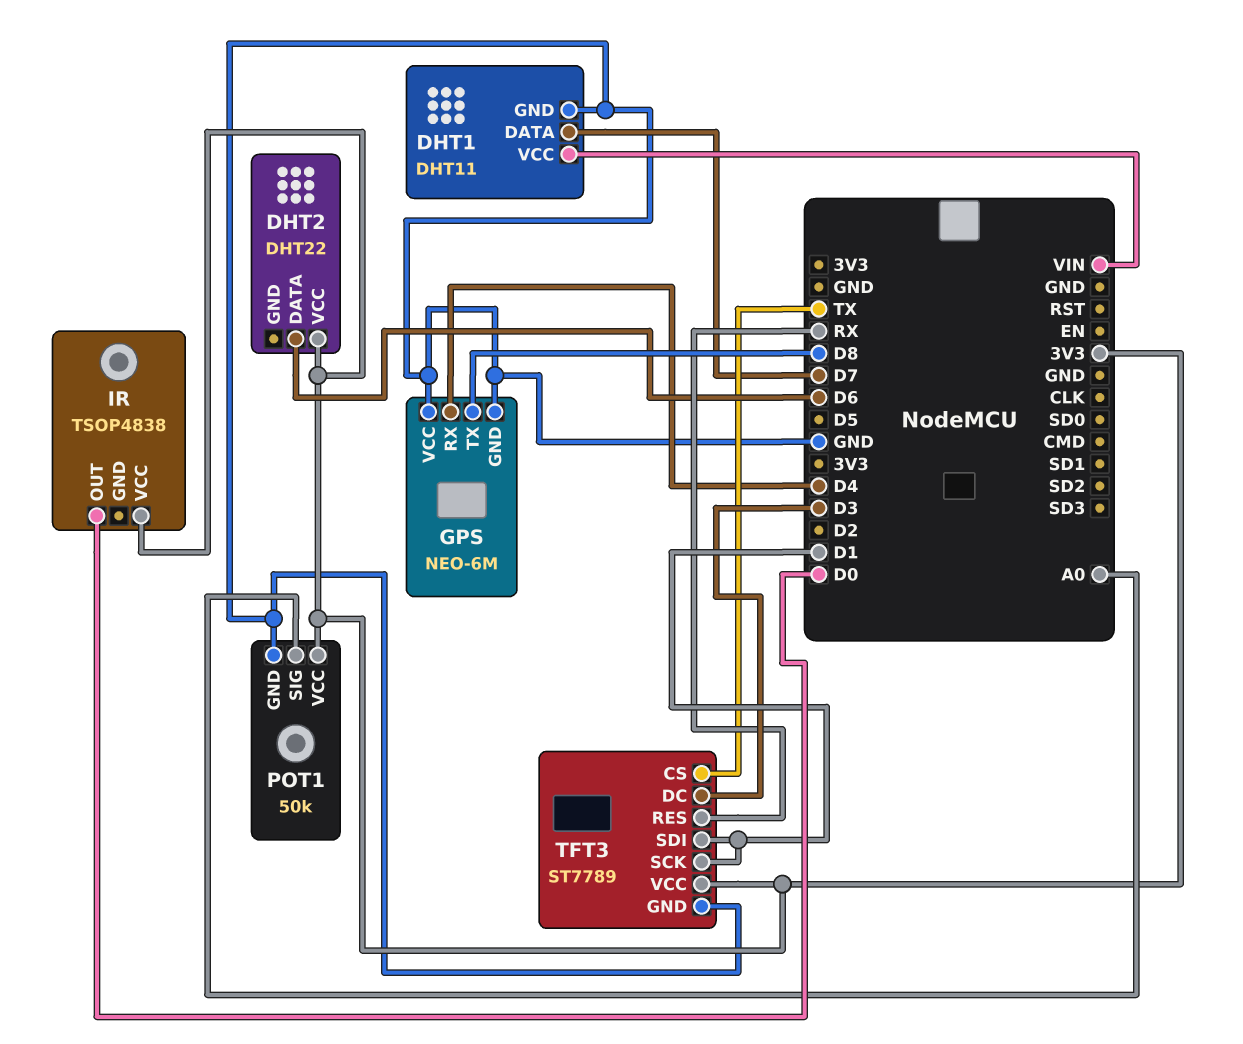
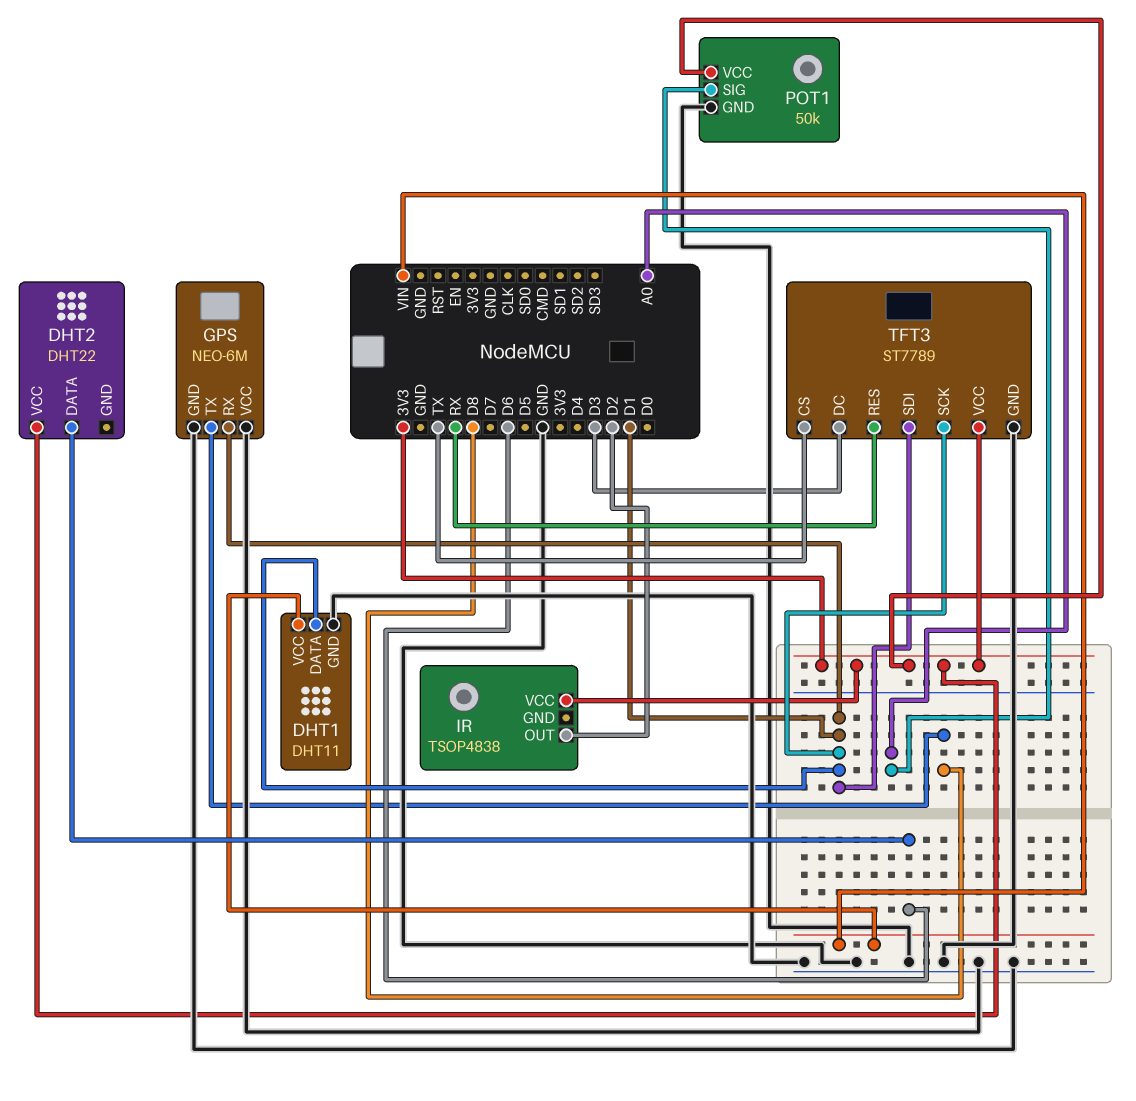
DHT1 pin DATA: D7 -> D1
GPS pin RX: D4 -> D1
IR pin OUT: D0 -> D2

